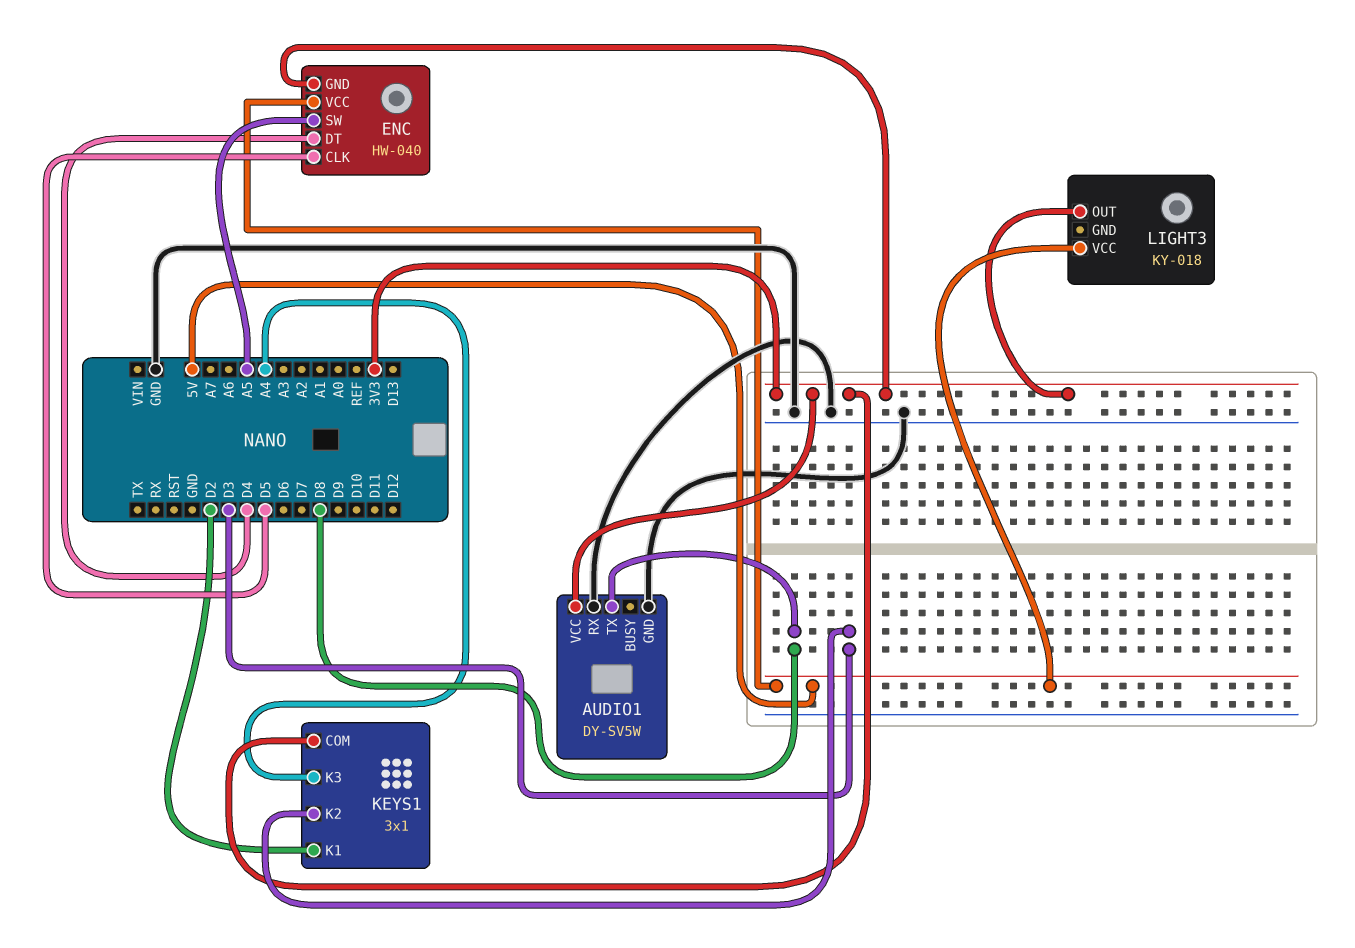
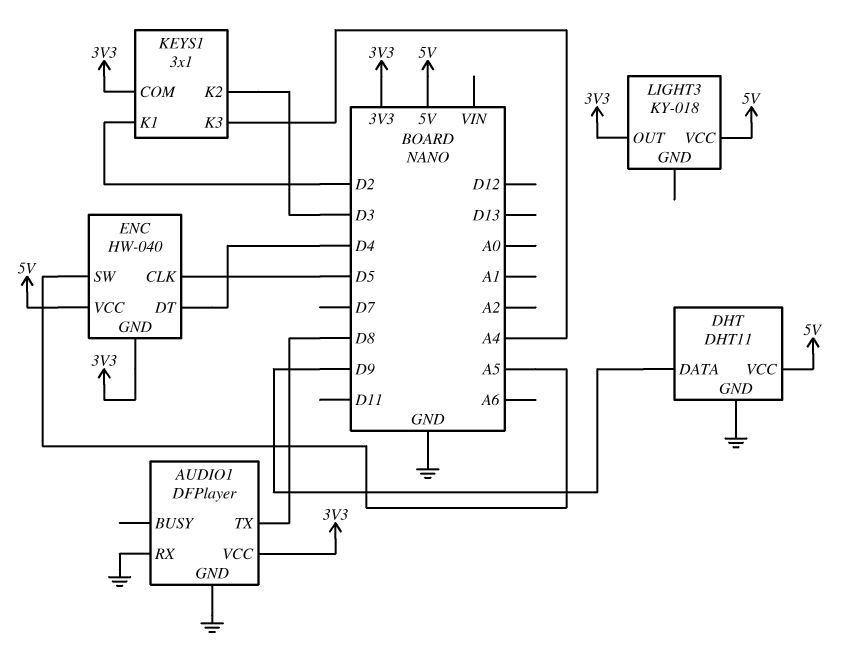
AUDIO1: DY-SV5W -> DFPlayer
DHT: none -> DHT11
DHT pin DATA: none -> D9
DHT pin GND: none -> GND
DHT pin VCC: none -> 5V

